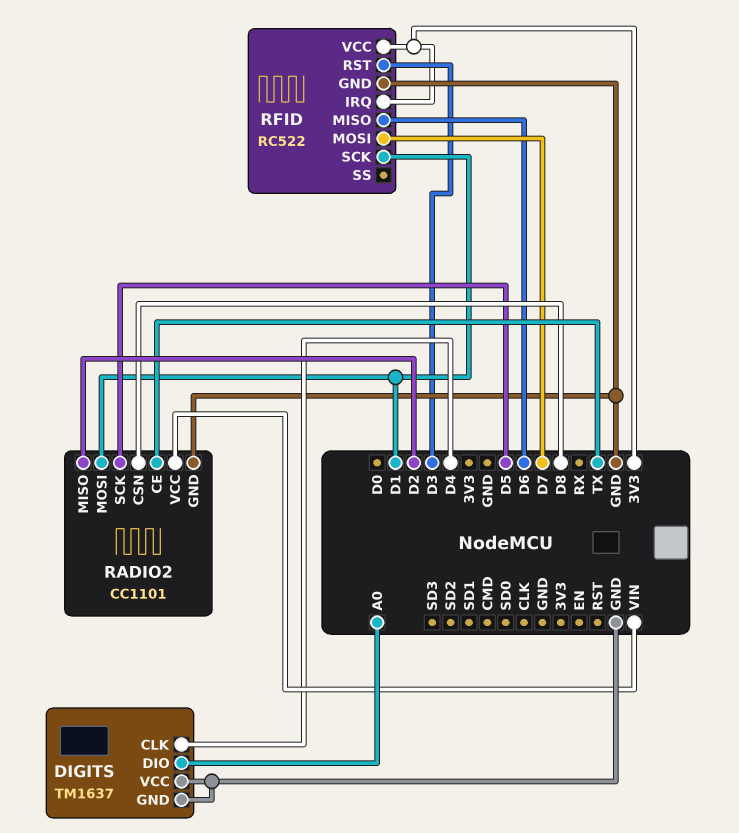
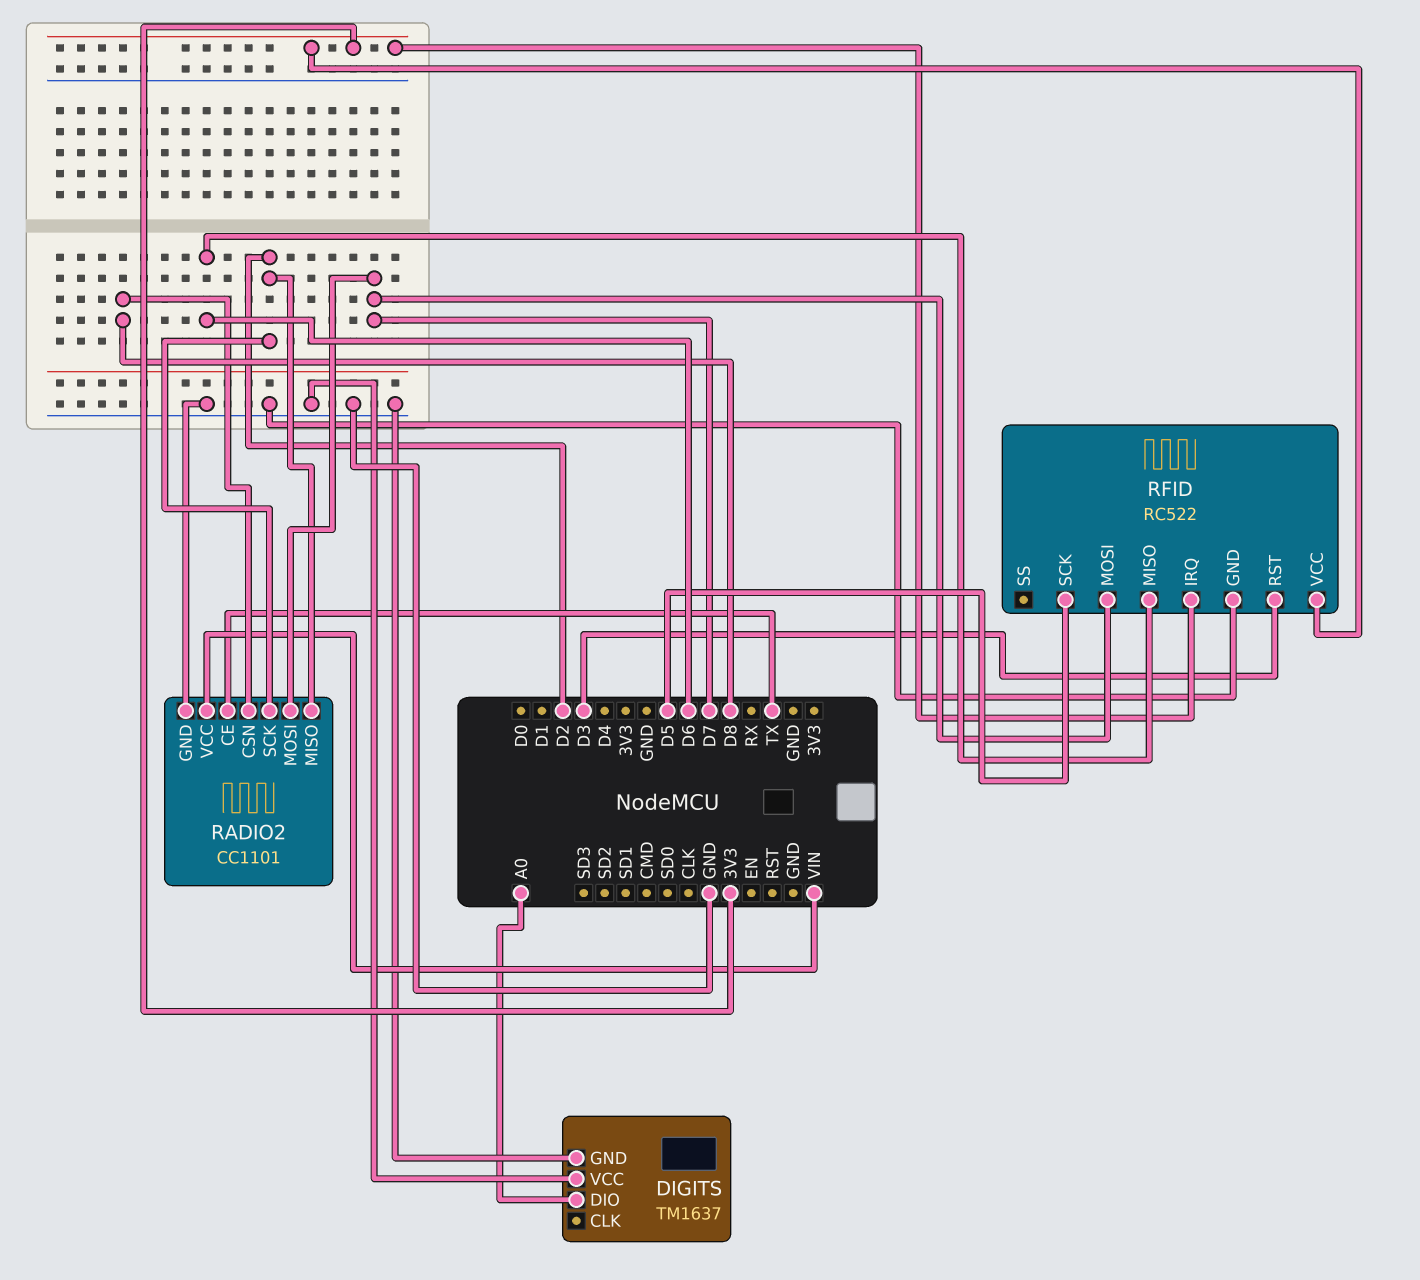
DIGITS pin CLK: D4 -> none
RADIO2 pin MOSI: D1 -> D7
RADIO2 pin SCK: D5 -> D2
RFID pin SCK: D1 -> D5

